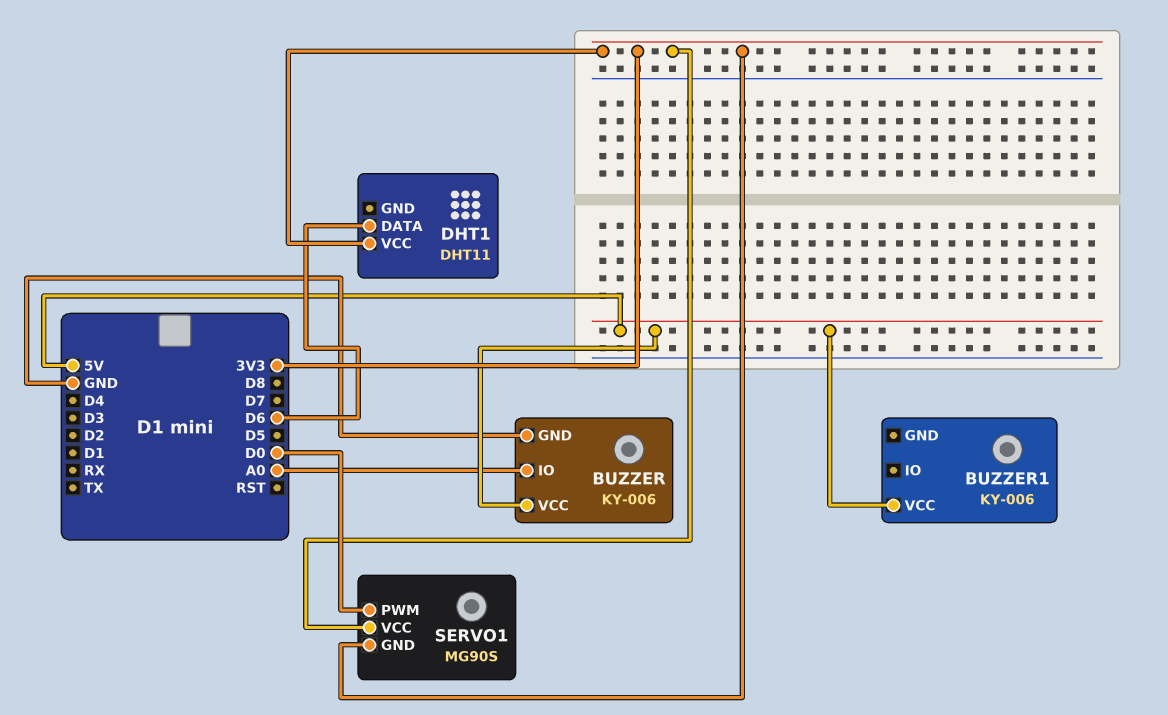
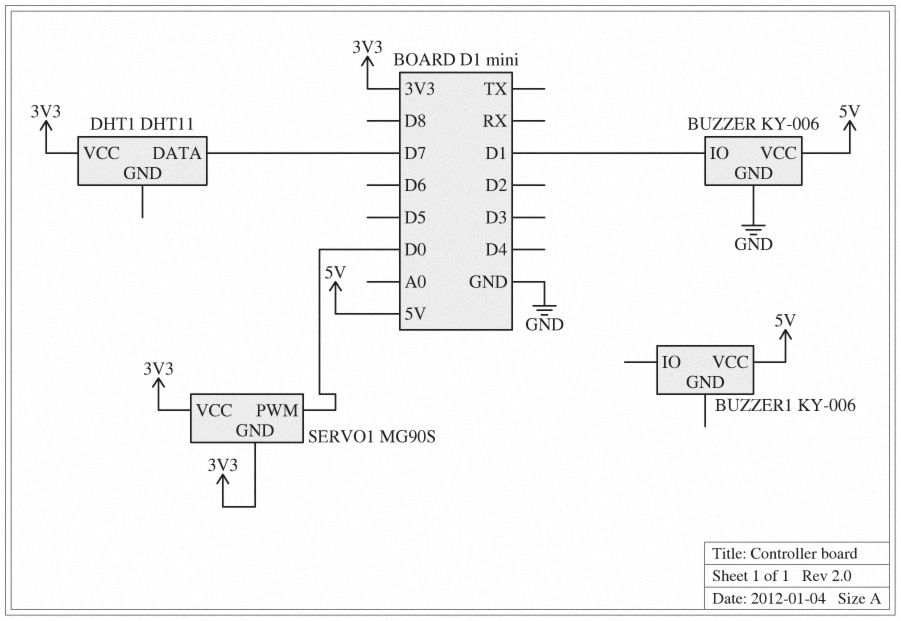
BUZZER pin IO: A0 -> D1
DHT1 pin DATA: D6 -> D7

